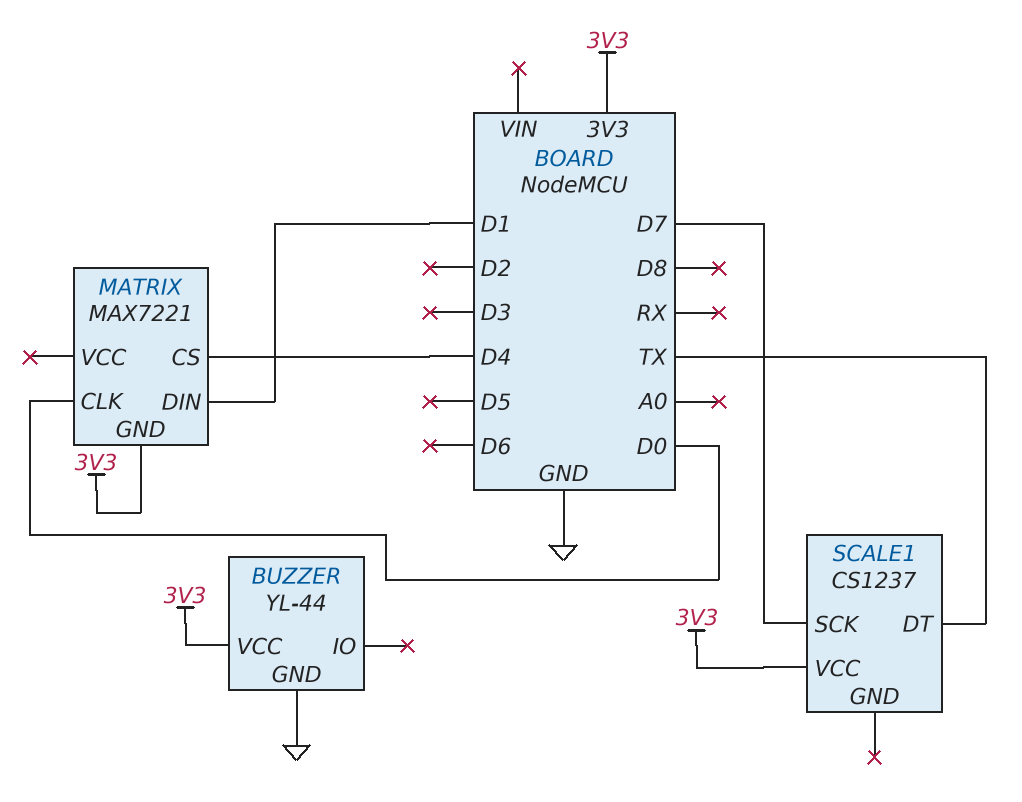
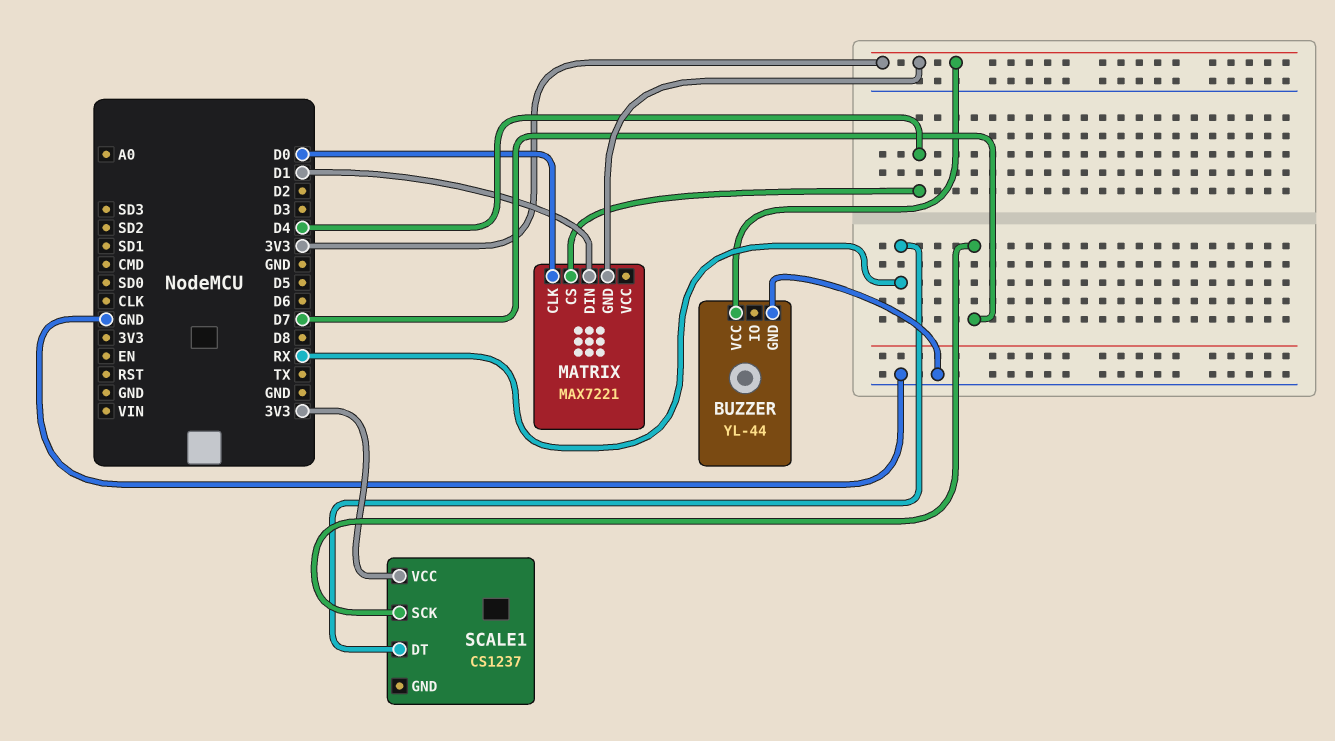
SCALE1 pin DT: TX -> RX

